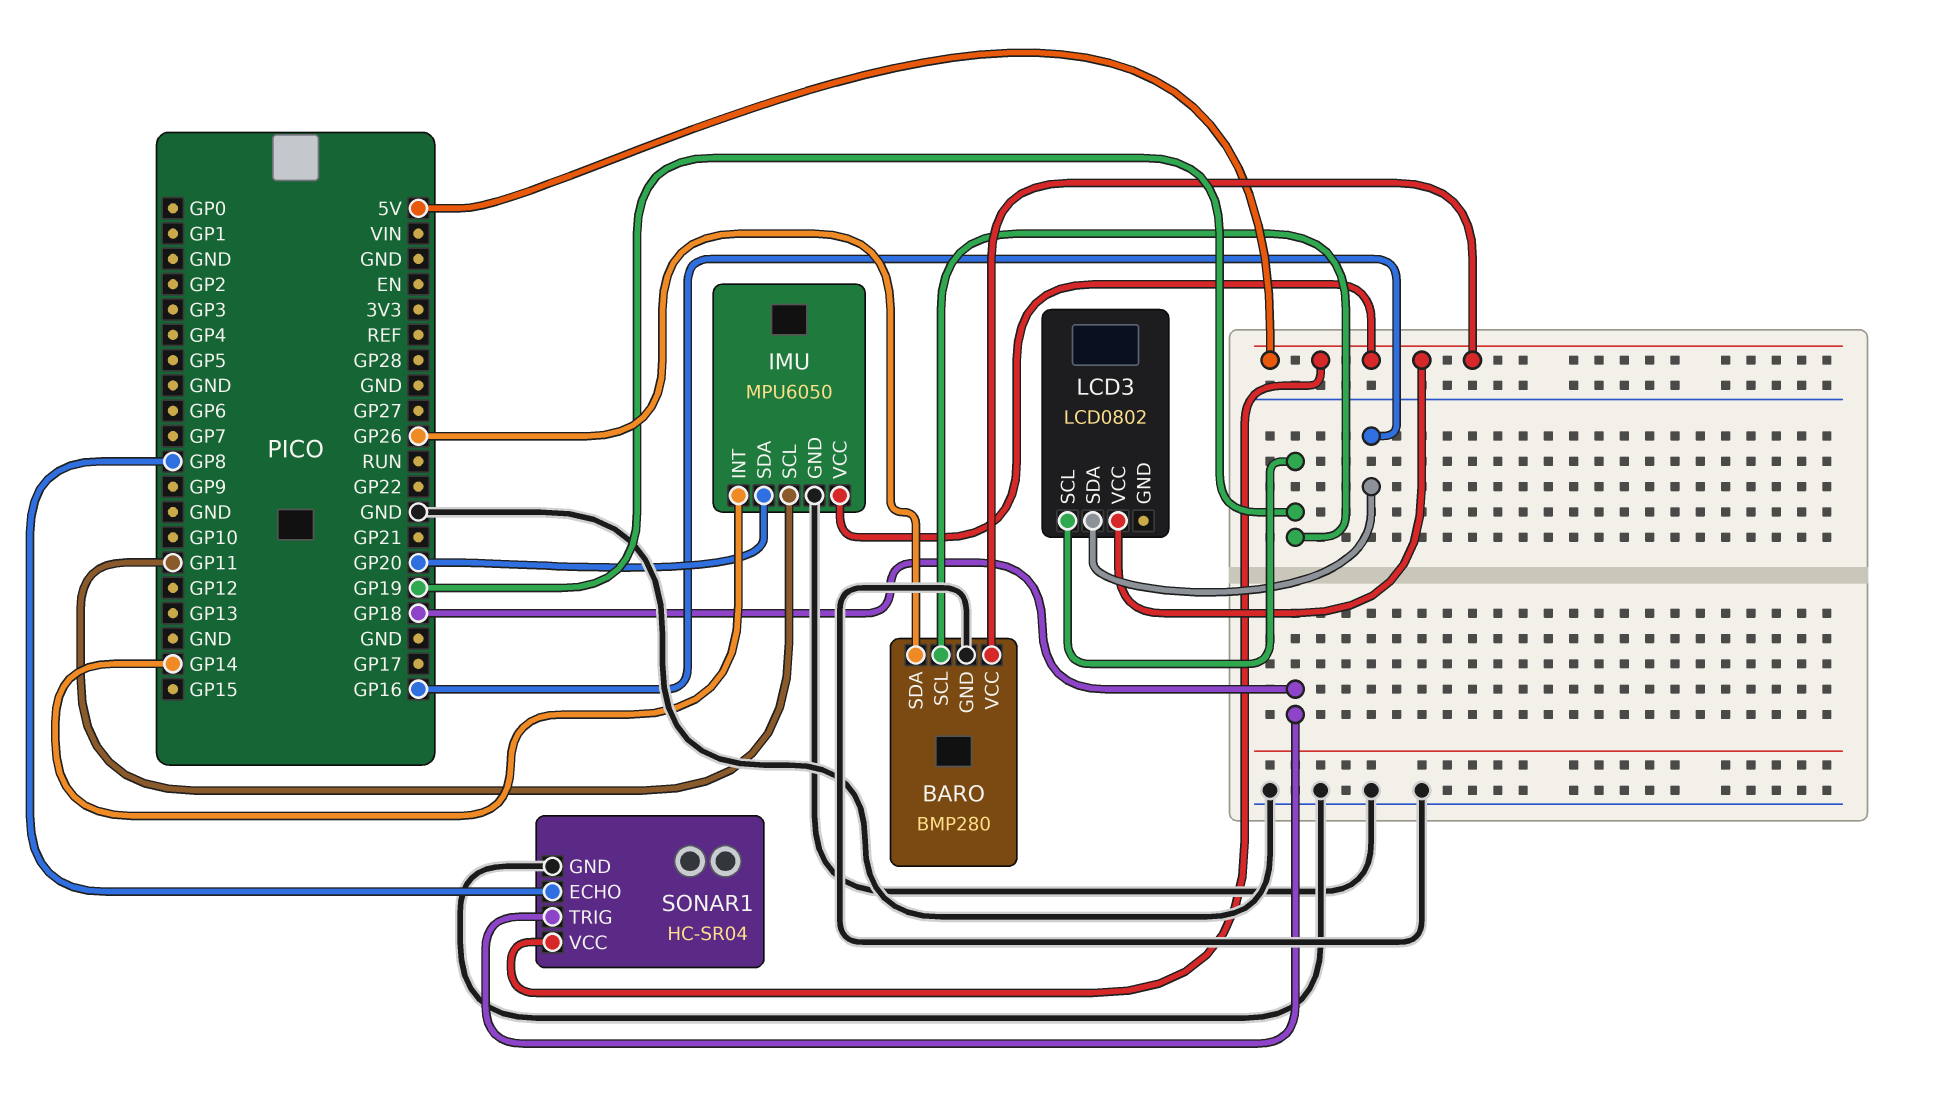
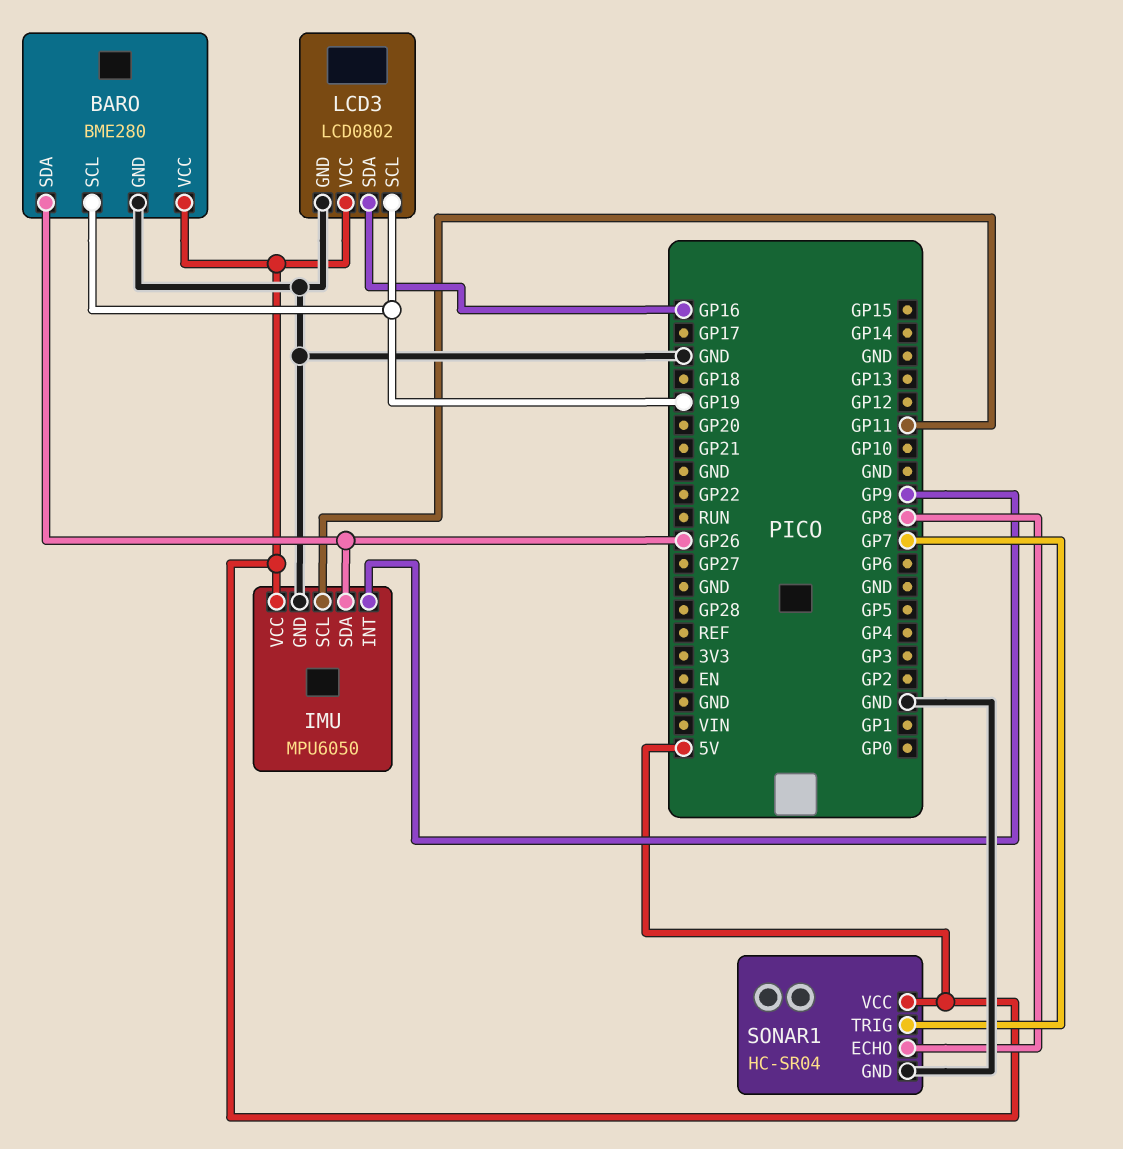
BARO: BMP280 -> BME280
IMU pin INT: GP14 -> GP9
IMU pin SDA: GP20 -> GP26
LCD3 pin GND: none -> GND
SONAR1 pin TRIG: GP18 -> GP7

